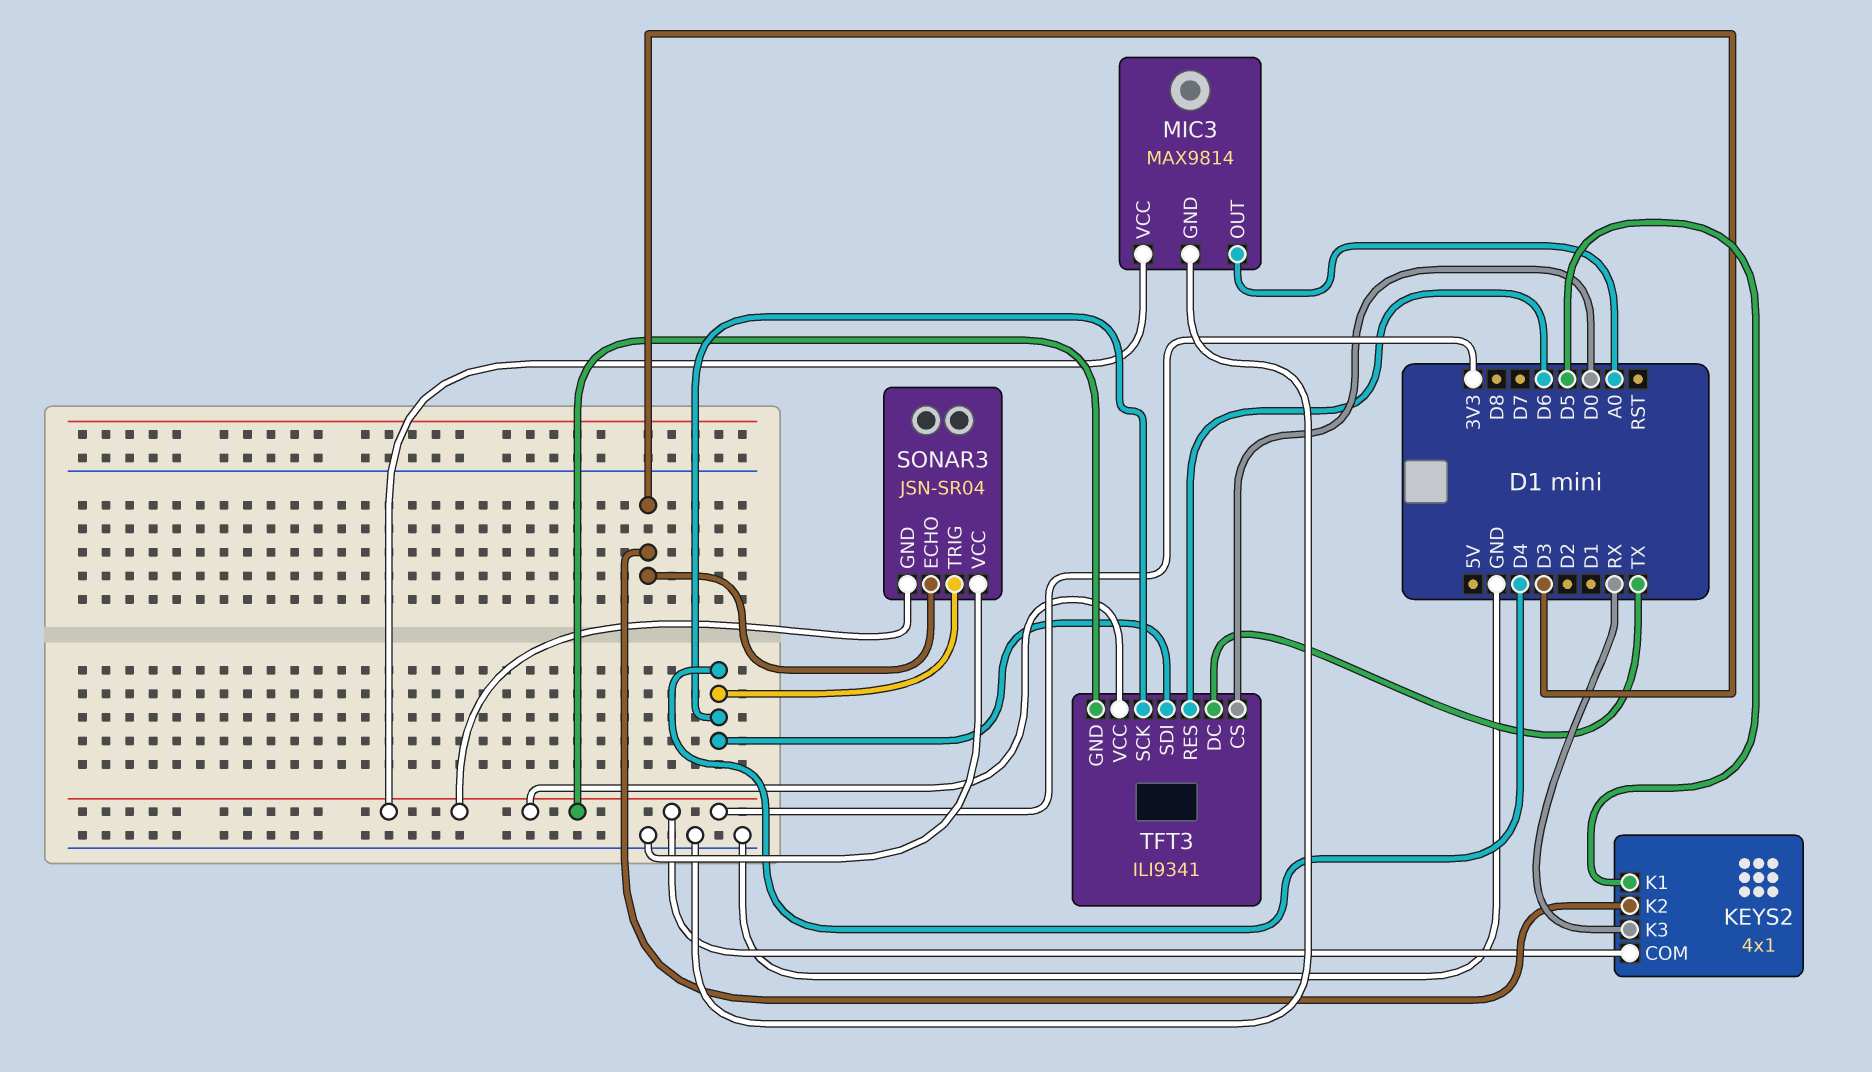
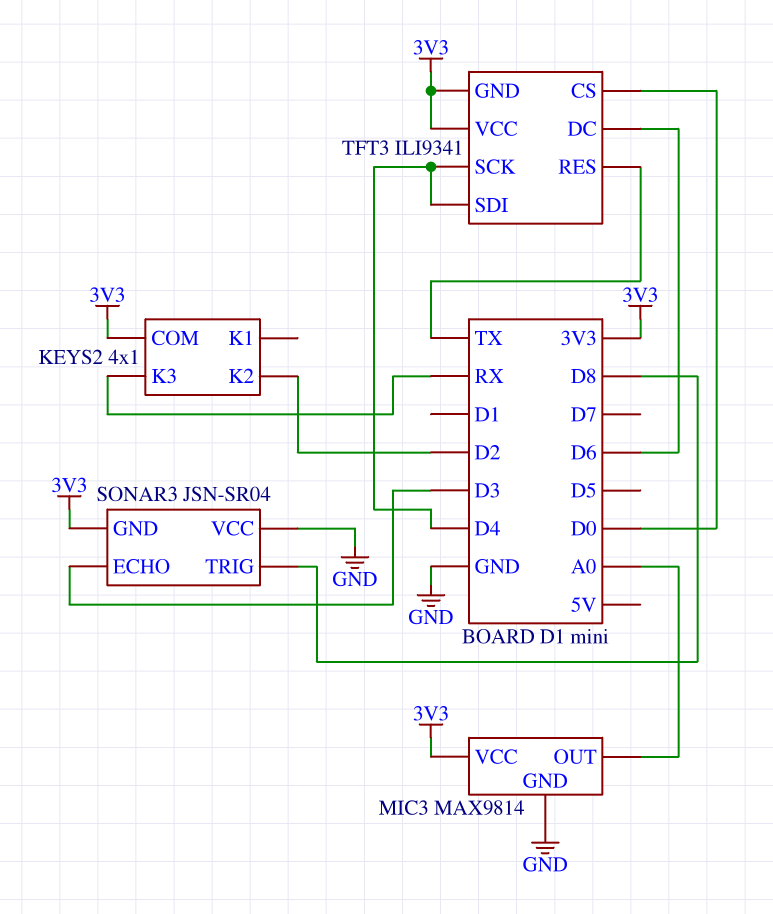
KEYS2 pin K1: D5 -> none
KEYS2 pin K2: D3 -> D2
SONAR3 pin TRIG: D4 -> D8
TFT3 pin DC: TX -> D6
TFT3 pin RES: D6 -> TX

